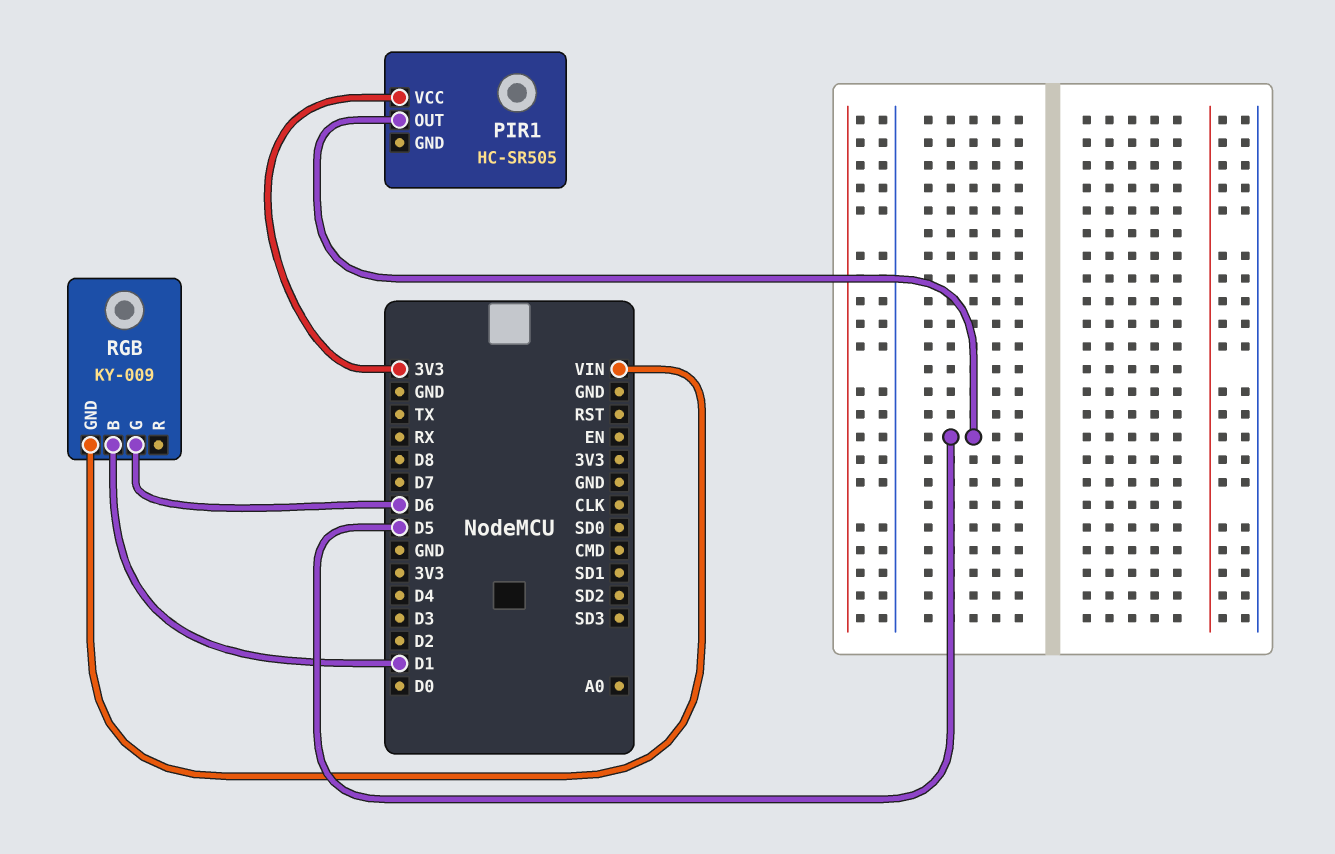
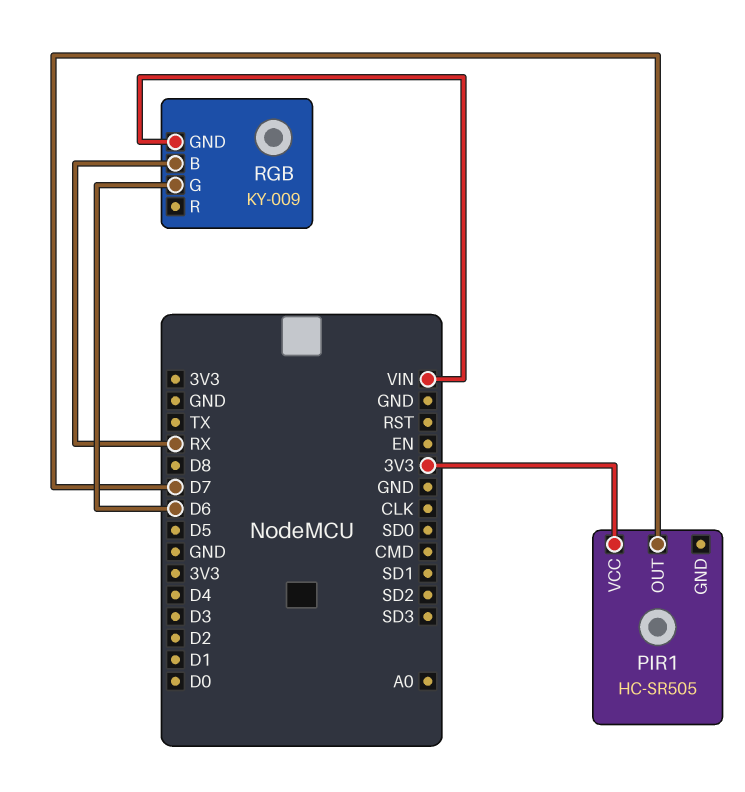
PIR1 pin OUT: D5 -> D7
RGB pin B: D1 -> RX

